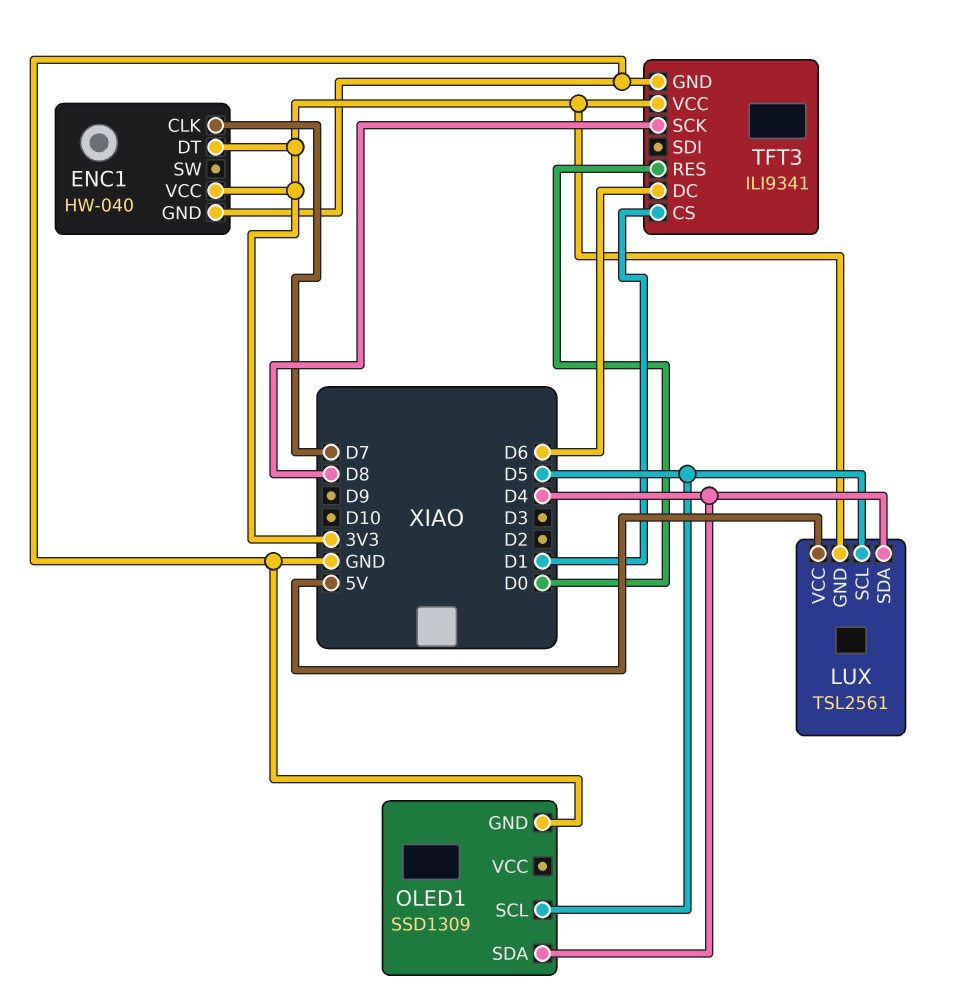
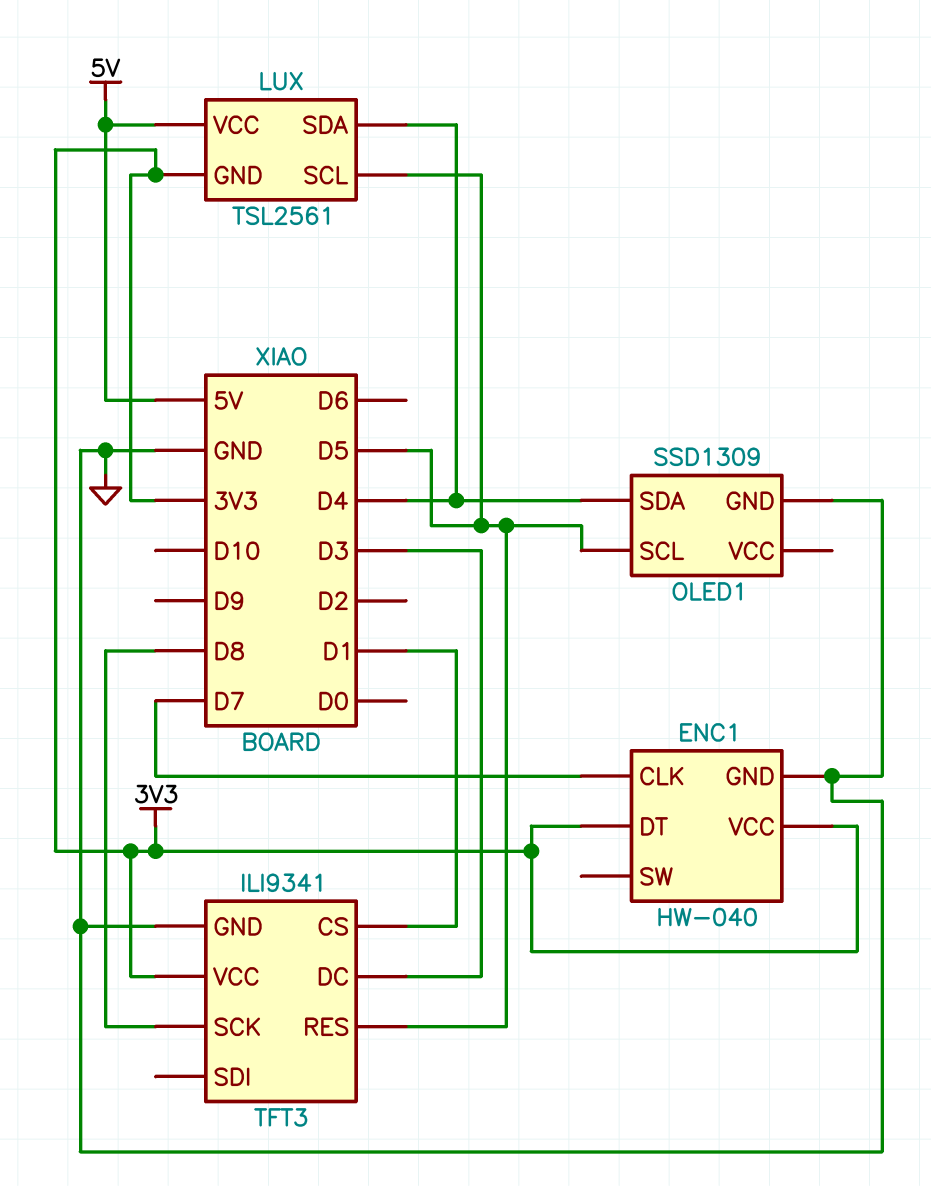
TFT3 pin DC: D6 -> D3
TFT3 pin RES: D0 -> D5

